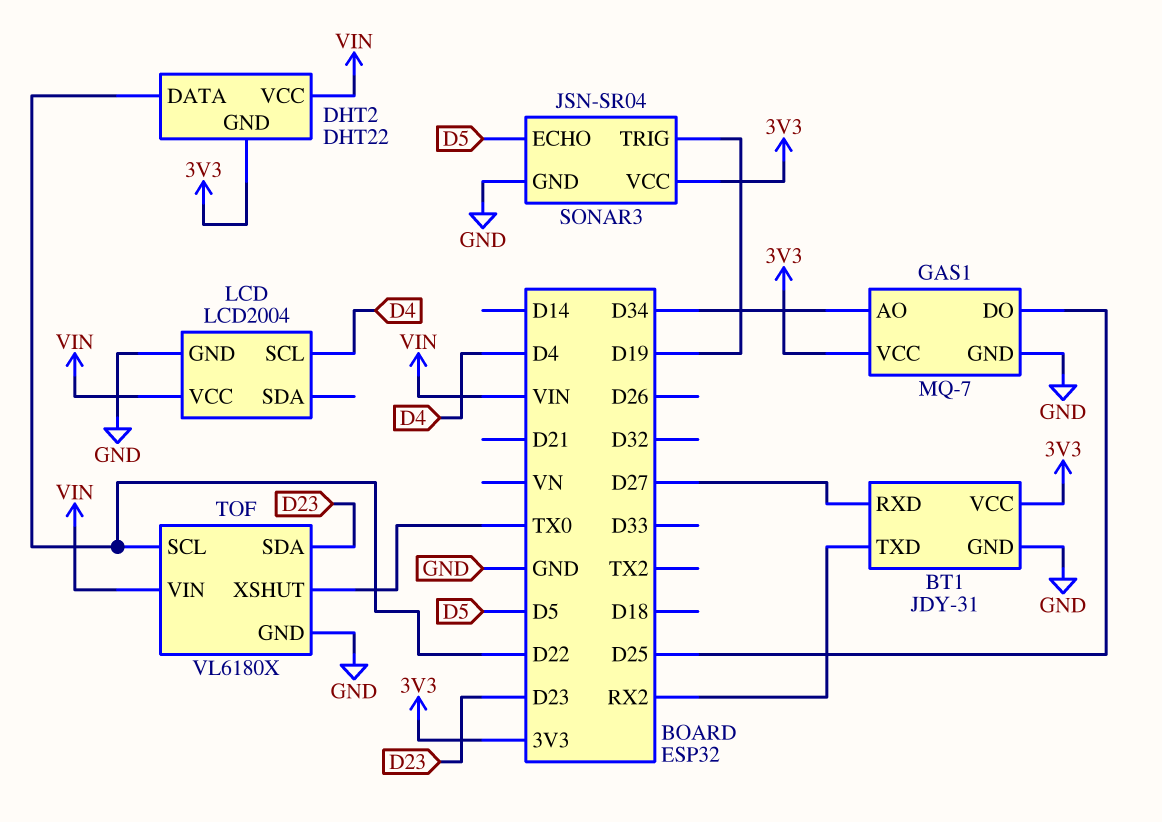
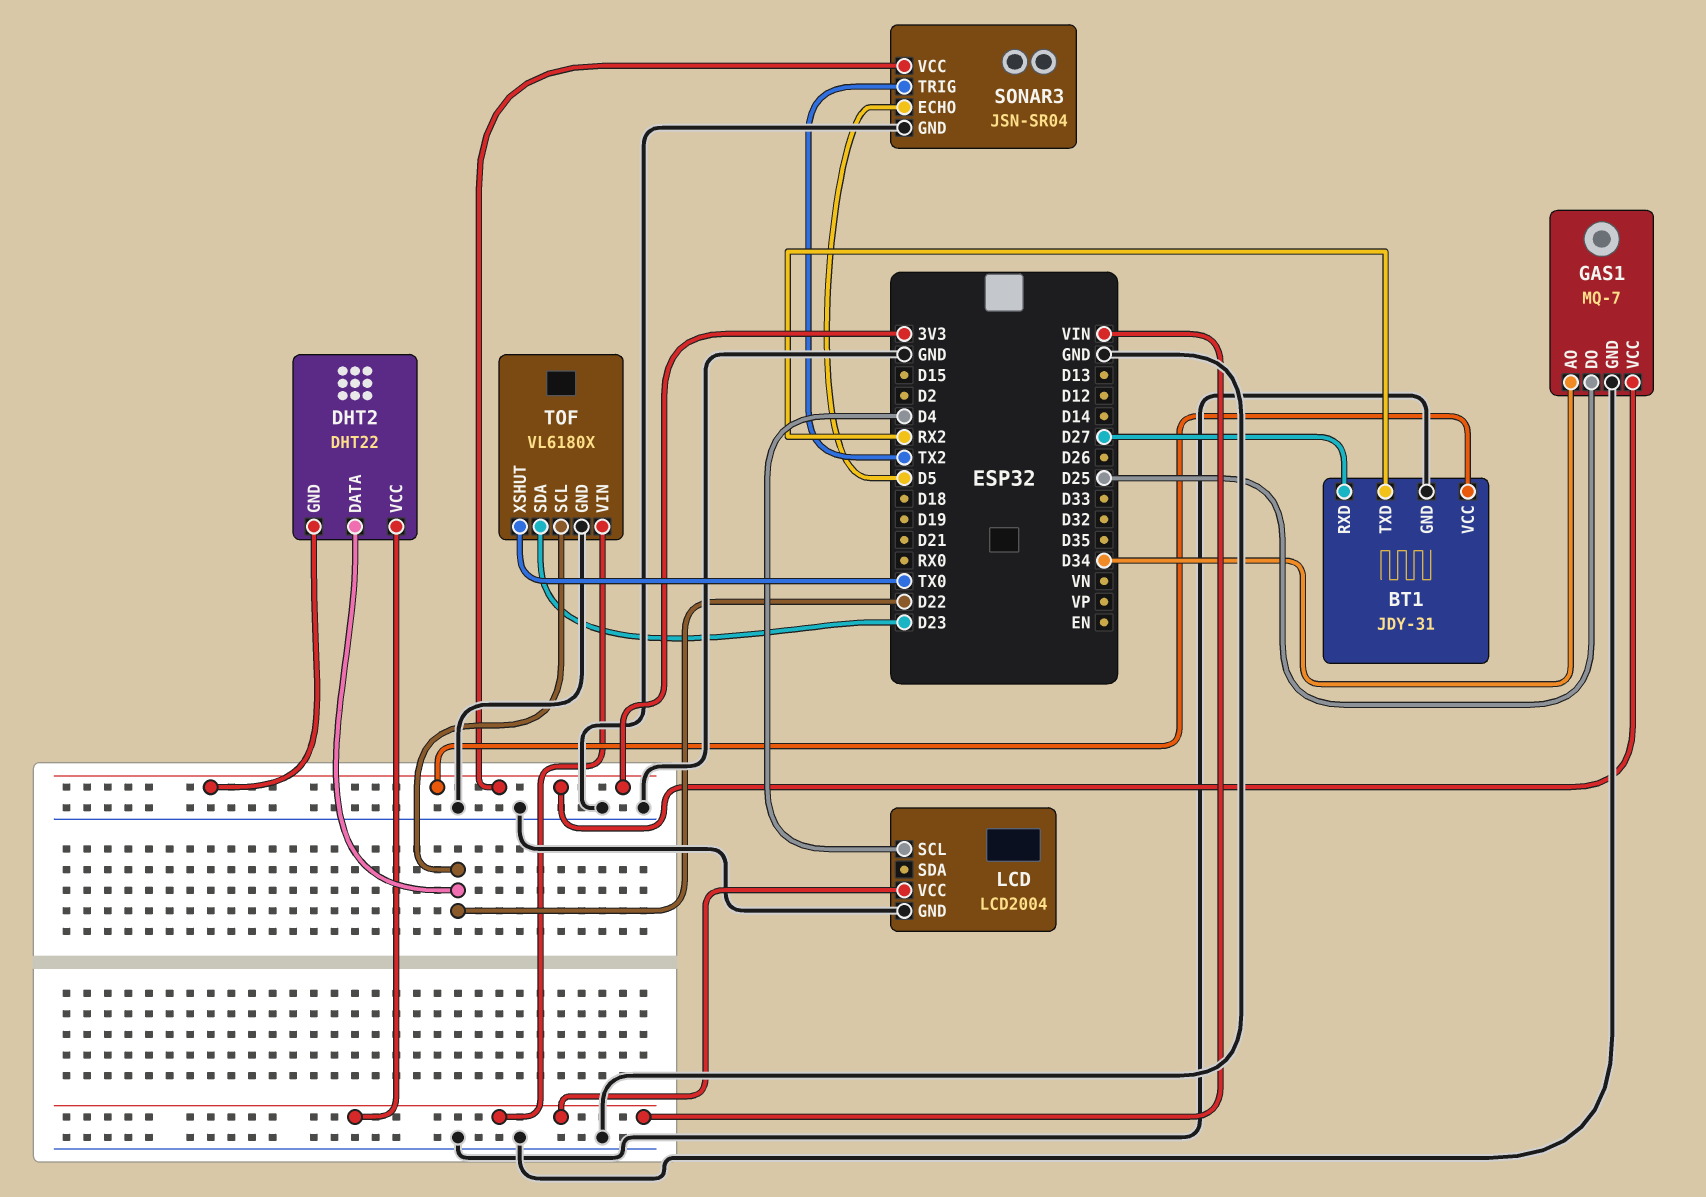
SONAR3 pin TRIG: D19 -> TX2

